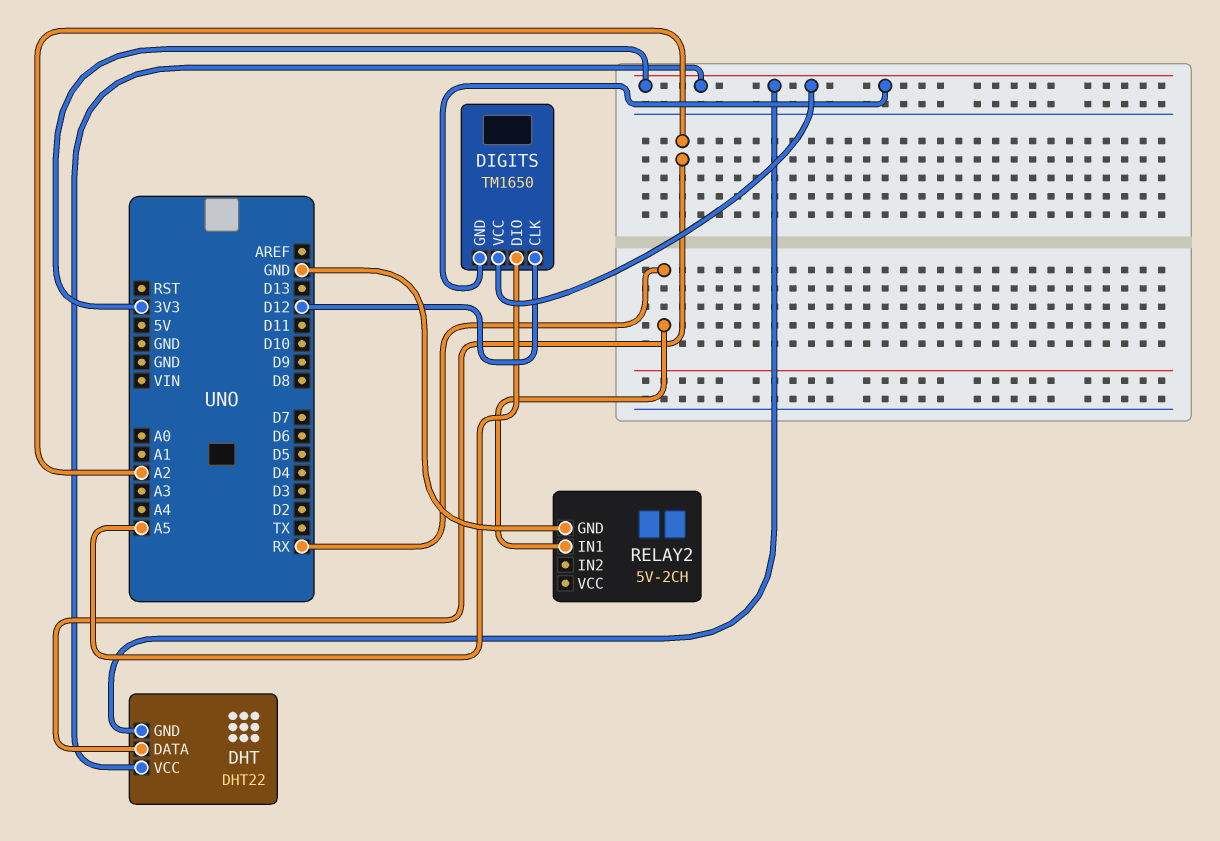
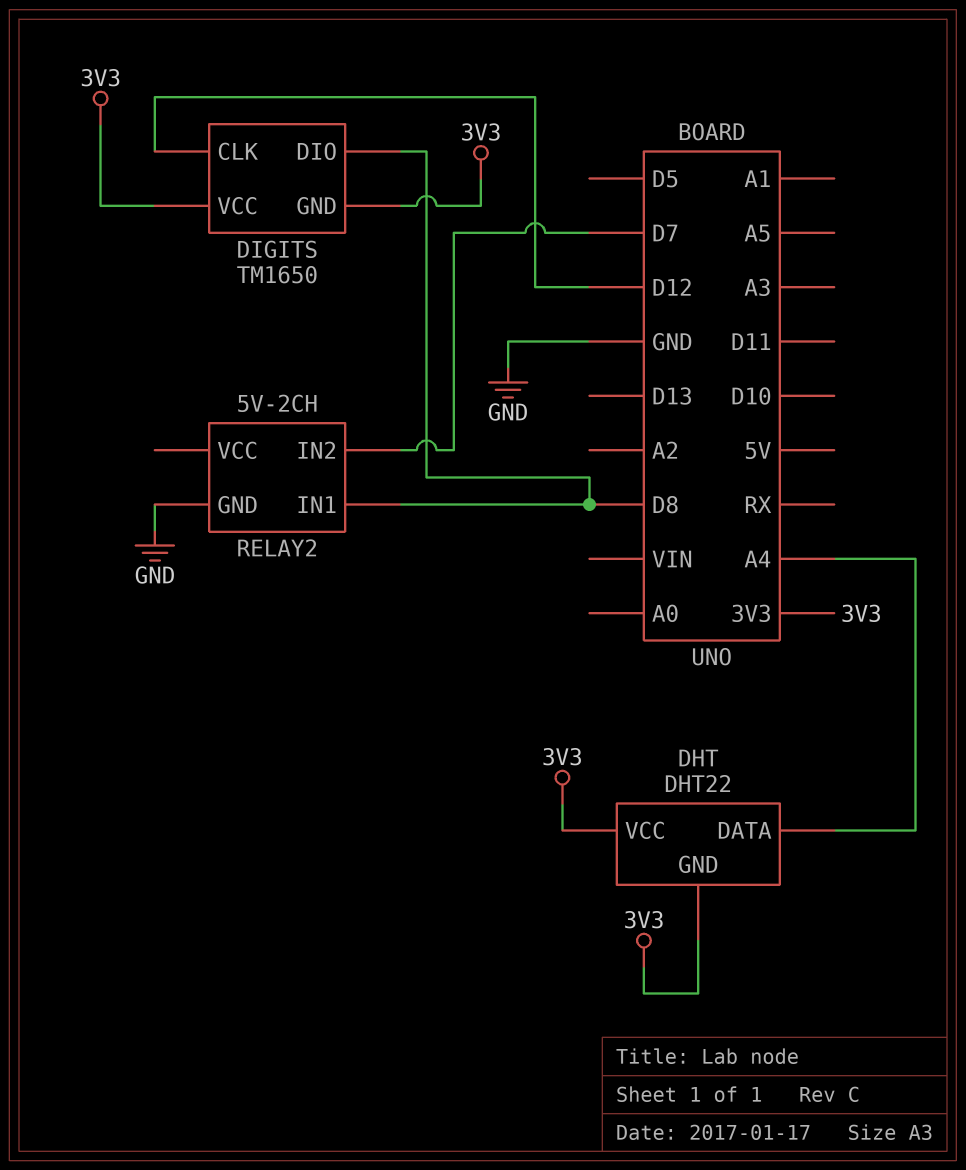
DHT pin DATA: A2 -> A4
DIGITS pin DIO: A5 -> D8
RELAY2 pin IN1: RX -> D8
RELAY2 pin IN2: none -> D7

